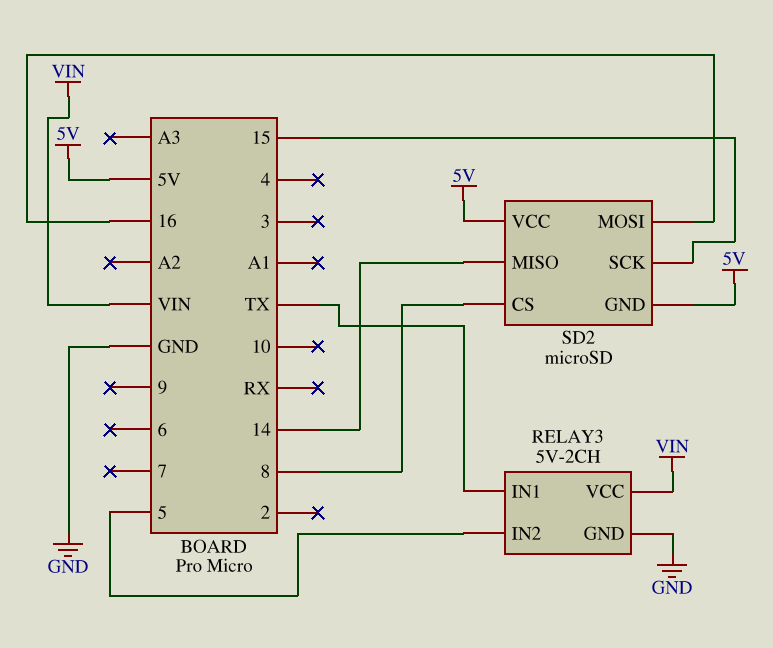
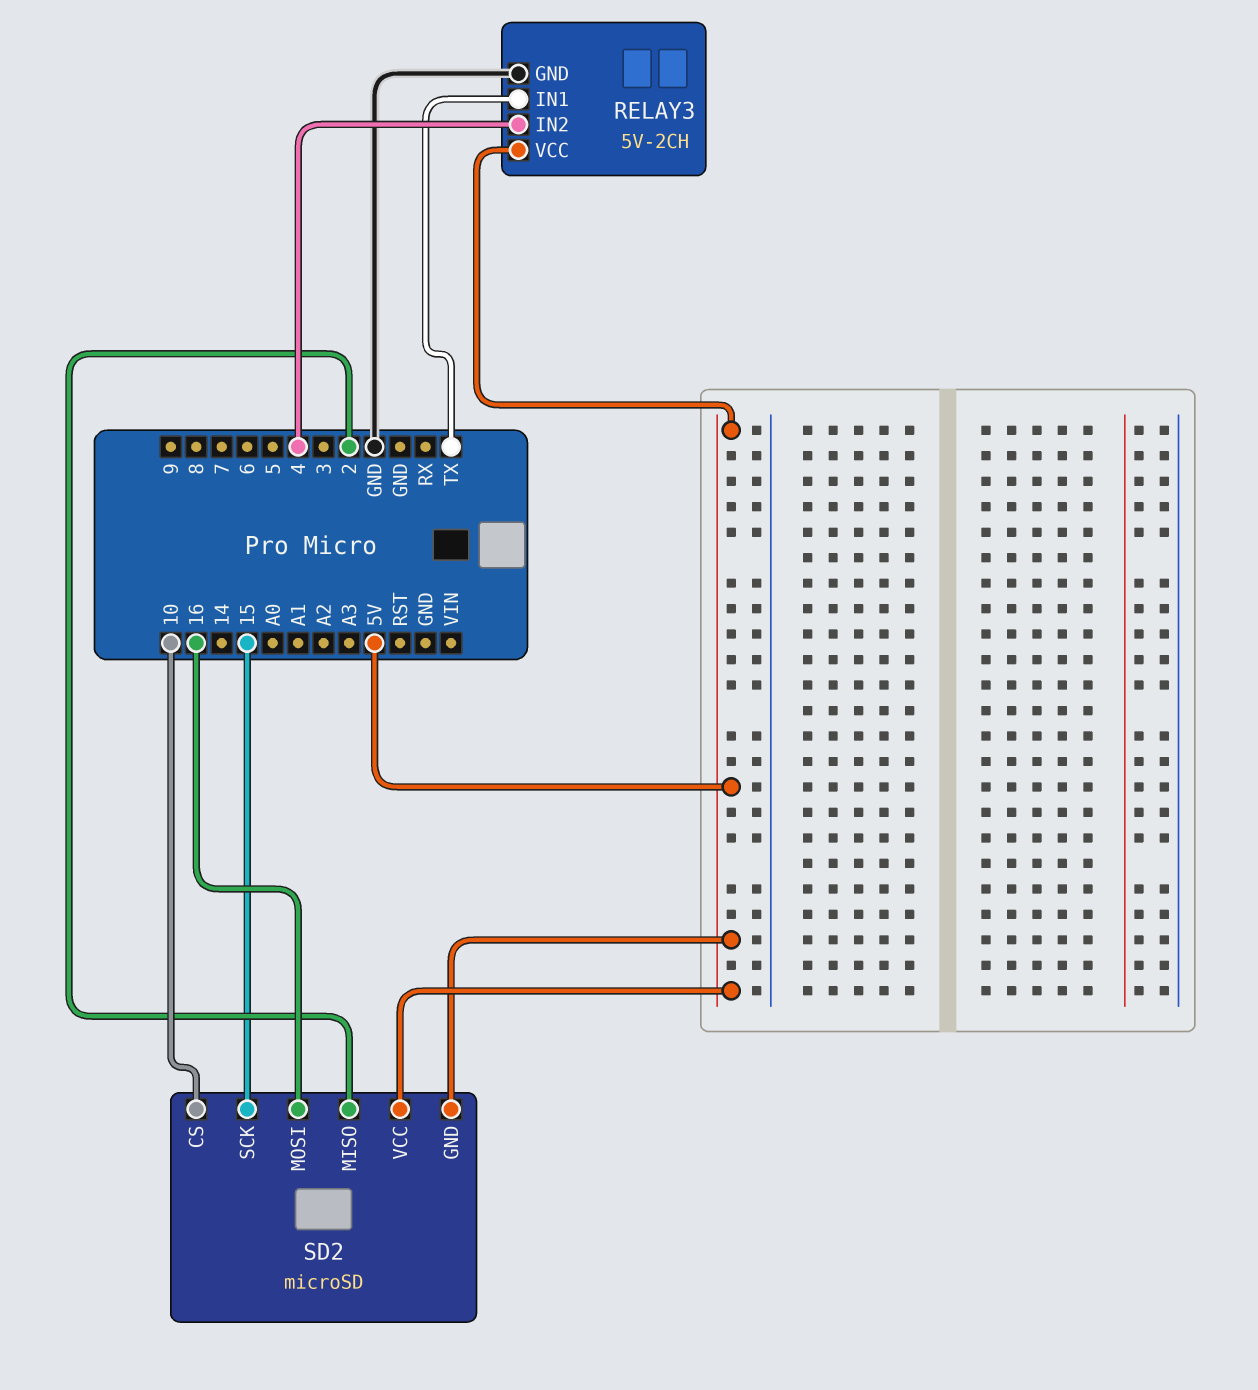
RELAY3 pin IN2: 5 -> 4
RELAY3 pin VCC: VIN -> 5V
SD2 pin CS: 8 -> 10
SD2 pin MISO: 14 -> 2

